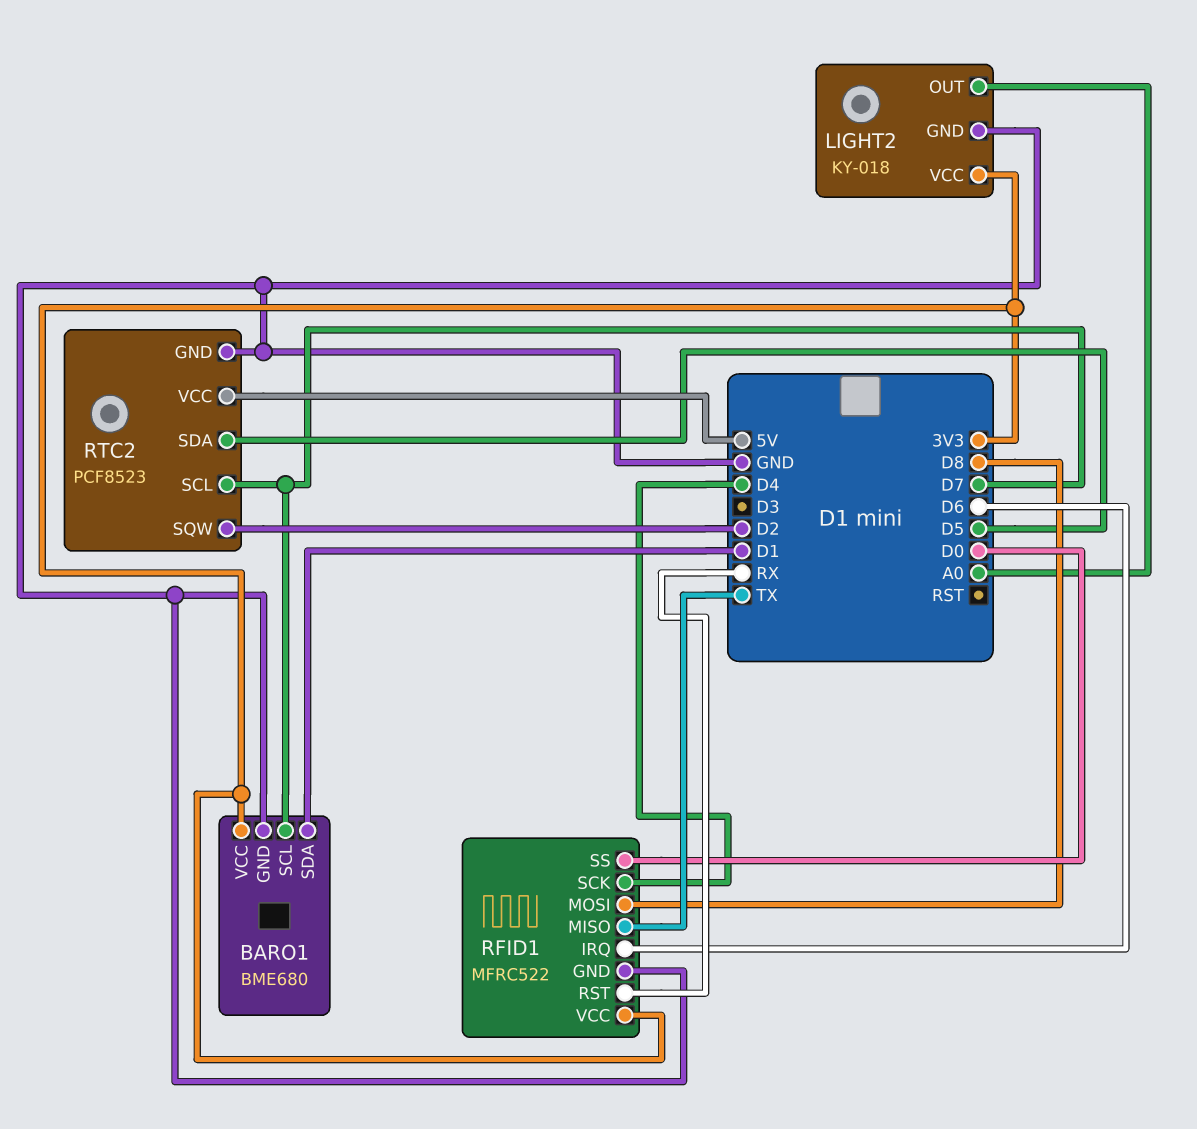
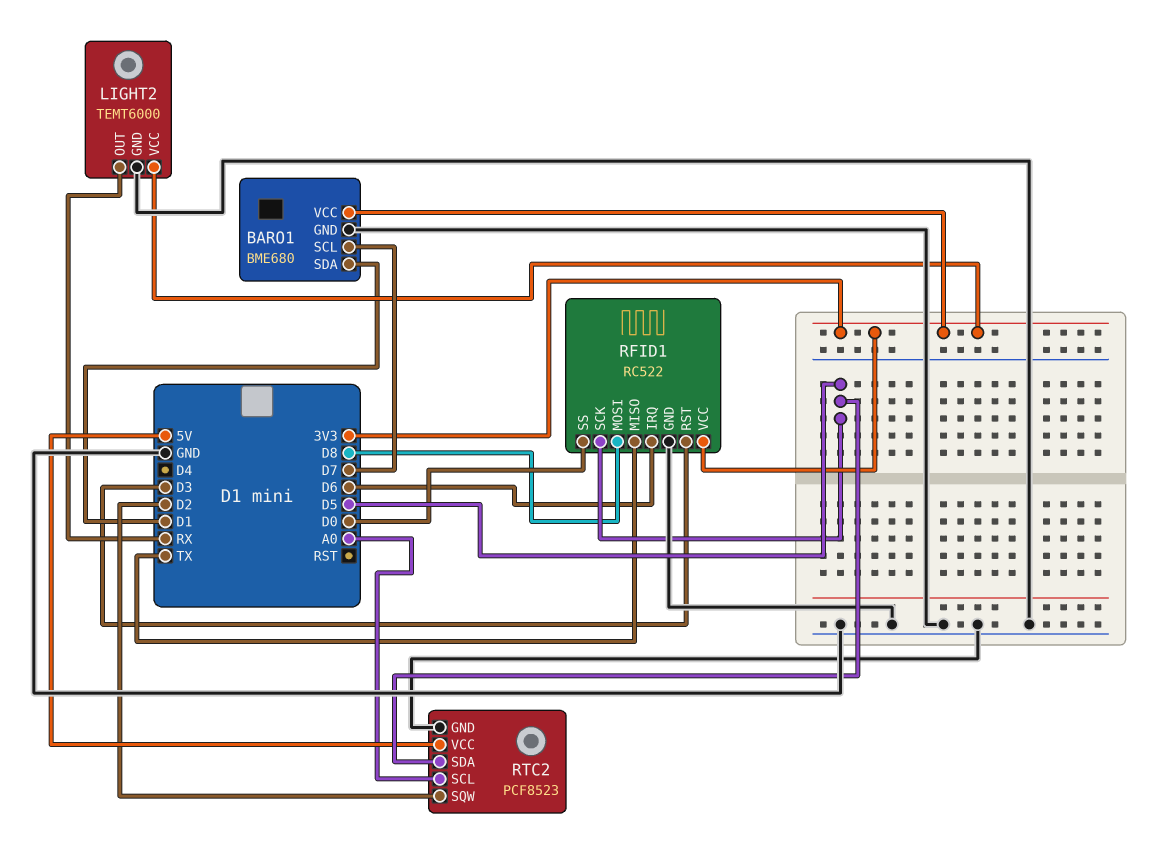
LIGHT2: KY-018 -> TEMT6000
LIGHT2 pin OUT: A0 -> RX
RFID1: MFRC522 -> RC522
RFID1 pin RST: RX -> D3
RFID1 pin SCK: D4 -> D5
RTC2 pin SCL: D7 -> A0

